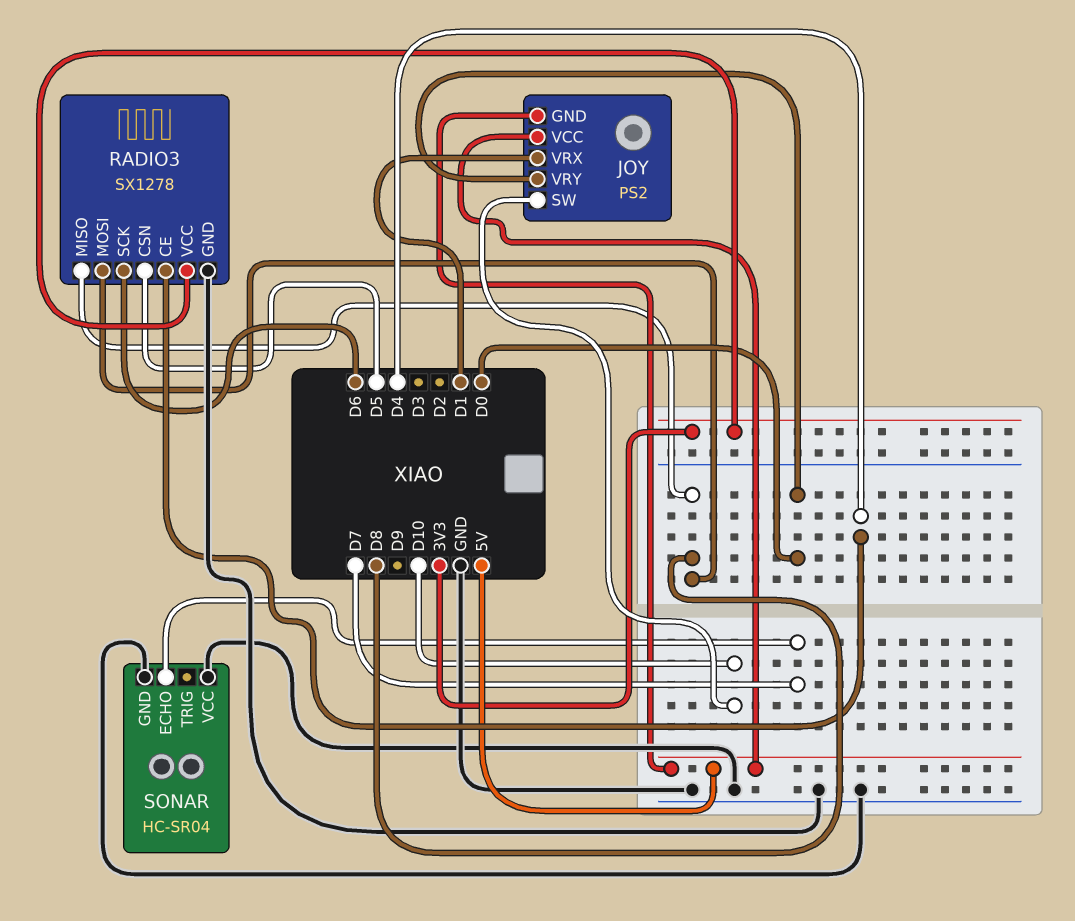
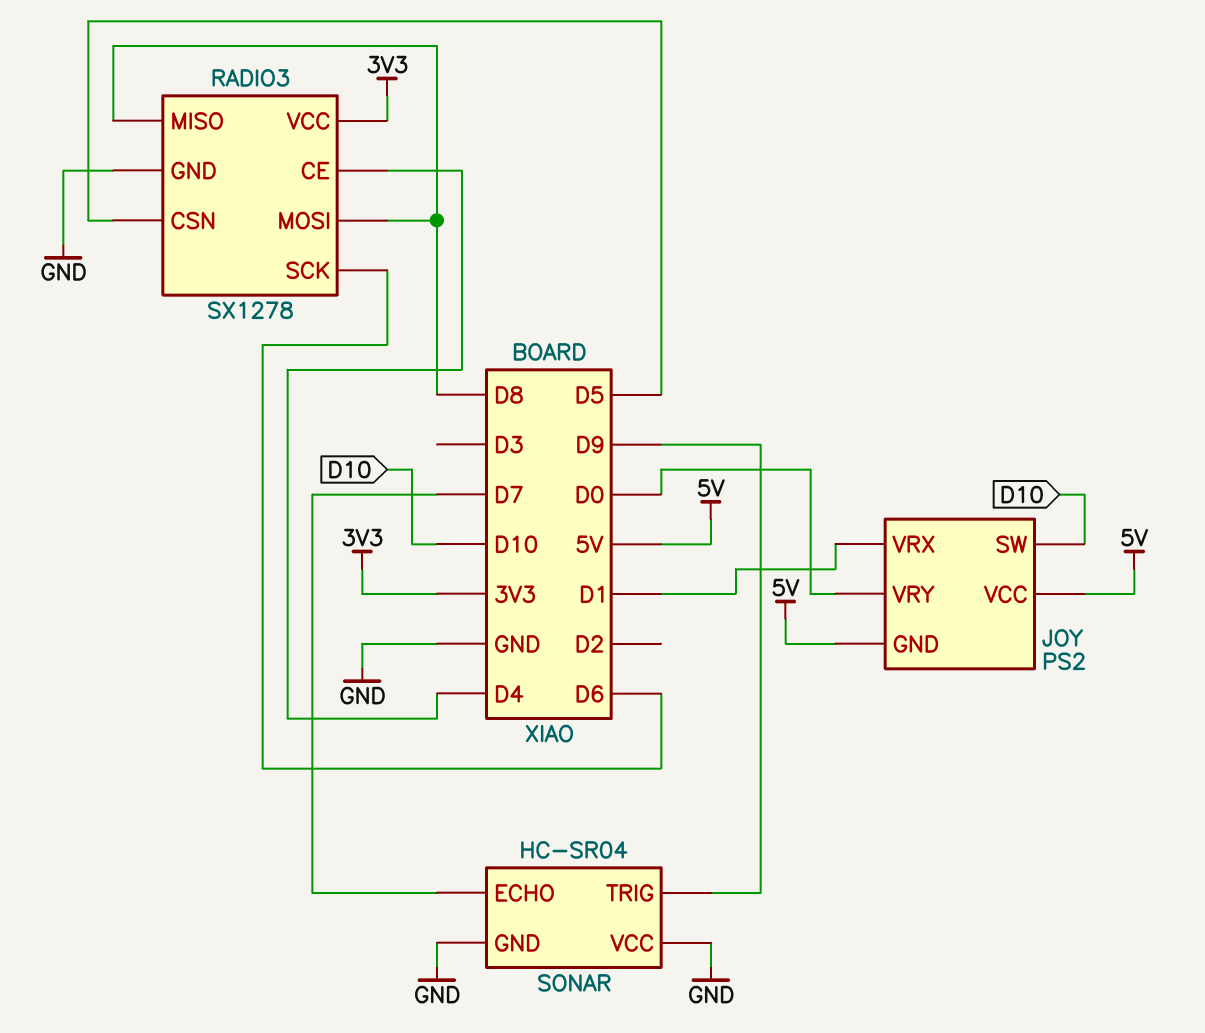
SONAR pin TRIG: none -> D9

